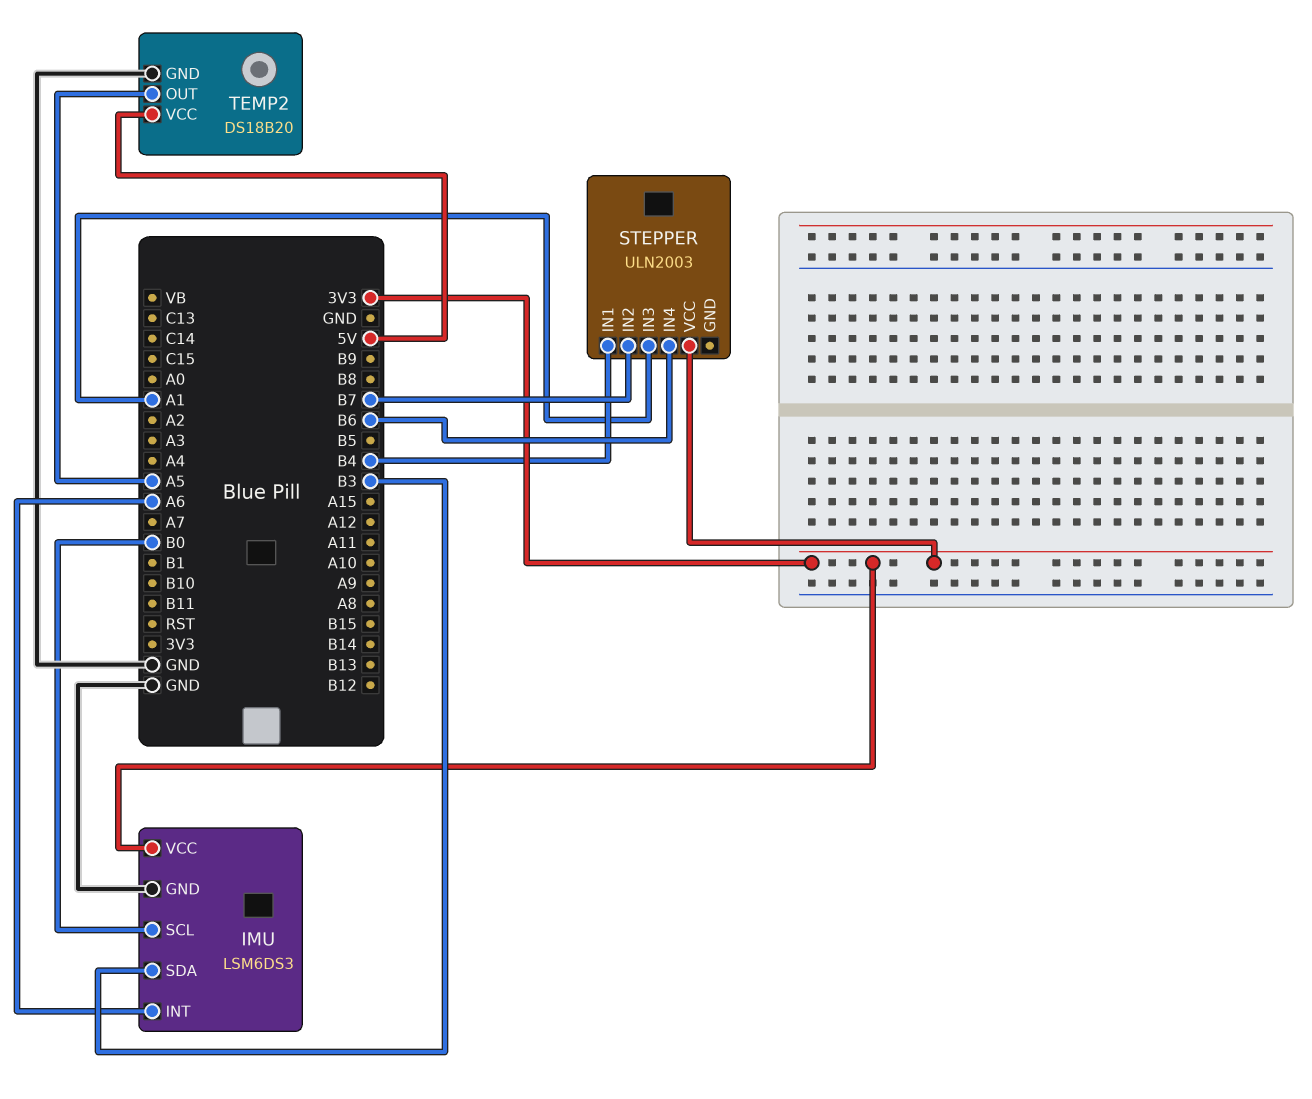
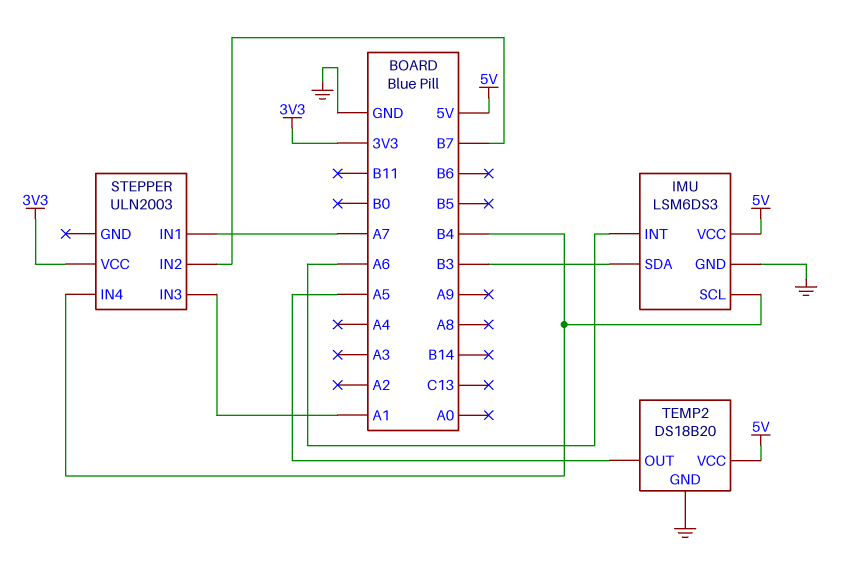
IMU pin SCL: B0 -> B4
IMU pin VCC: 3V3 -> 5V
STEPPER pin IN1: B4 -> A7
STEPPER pin IN4: B6 -> B4

